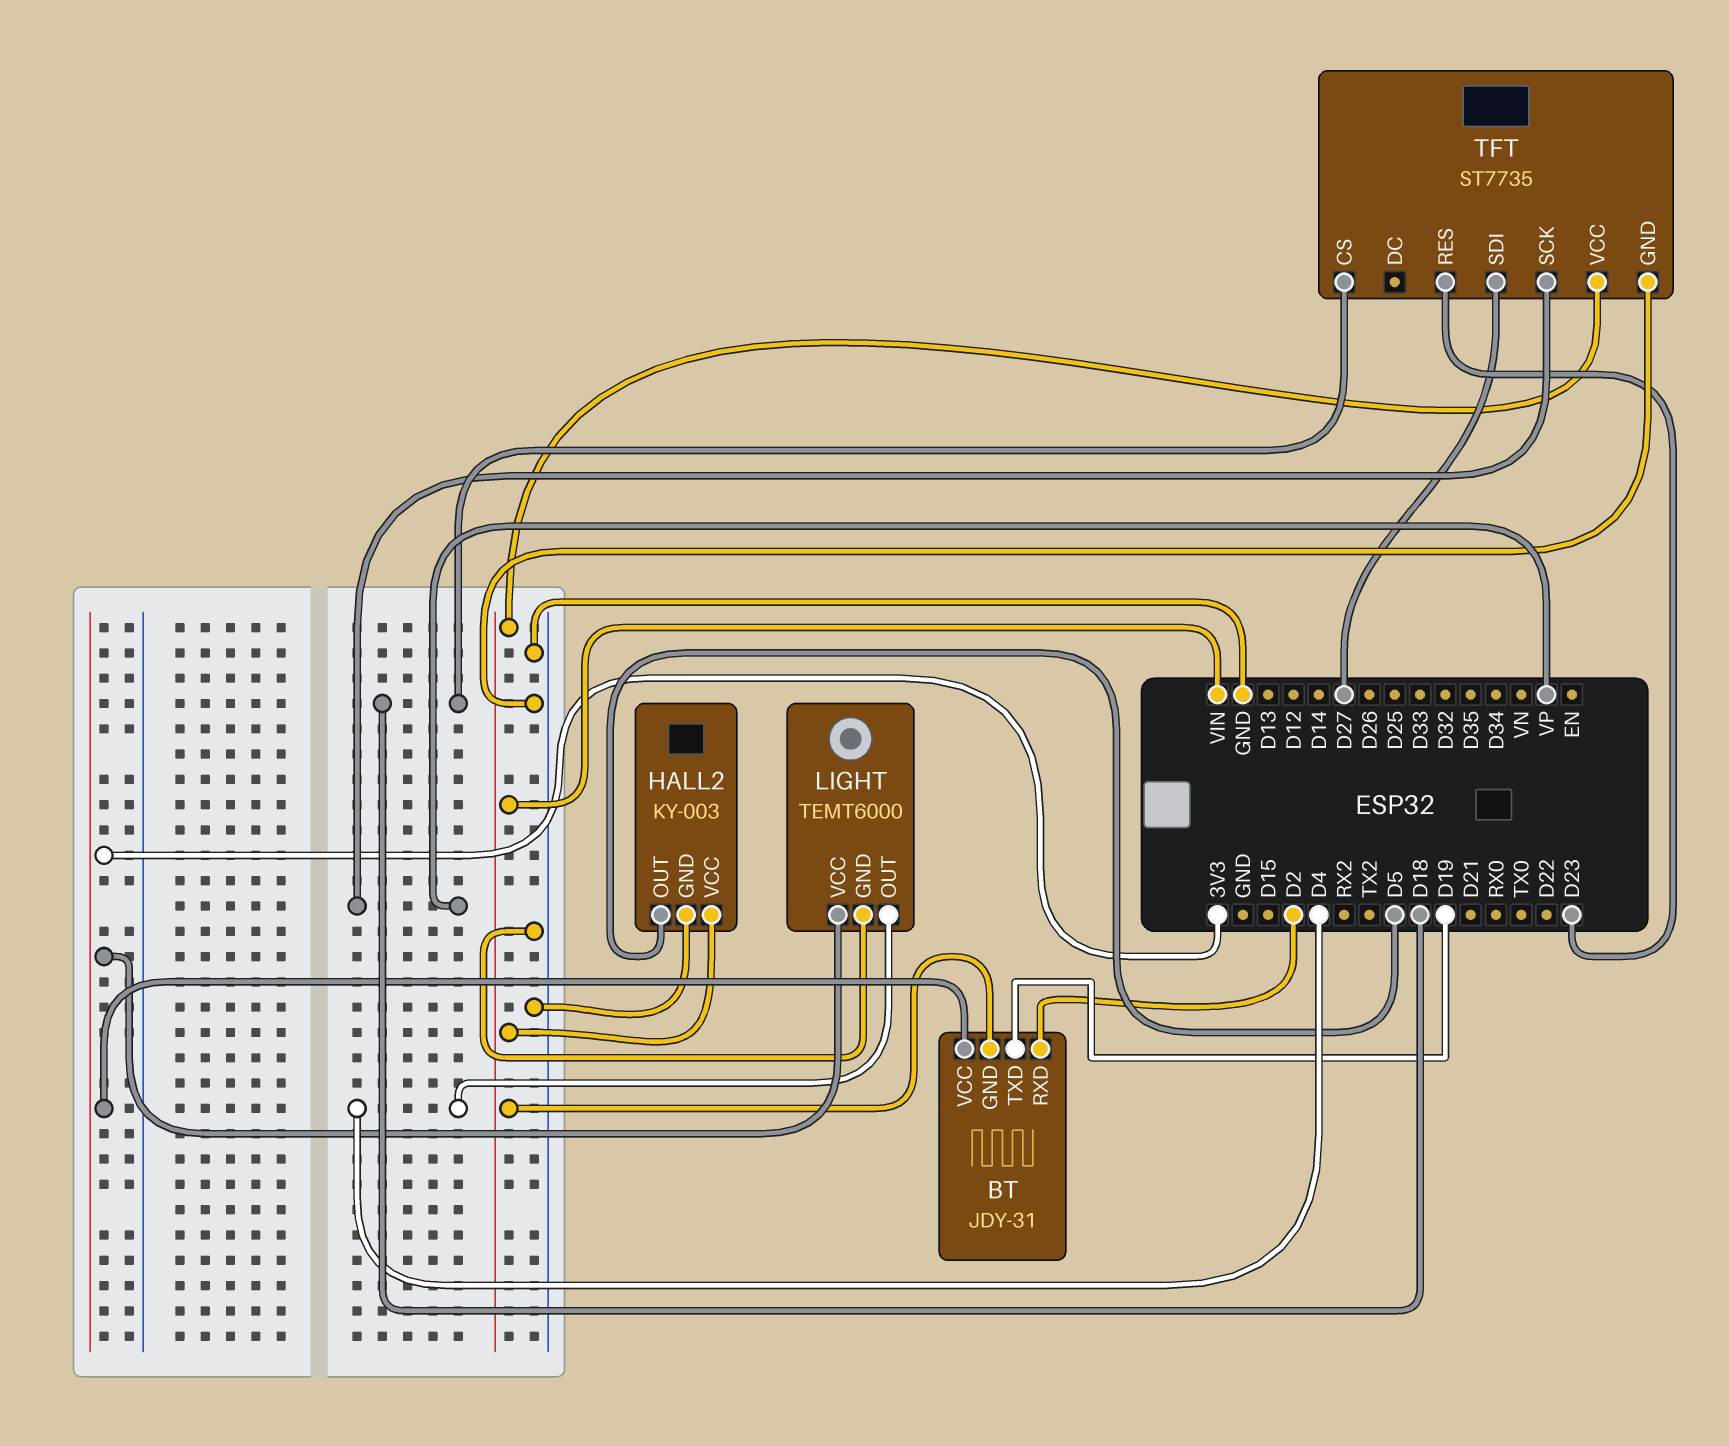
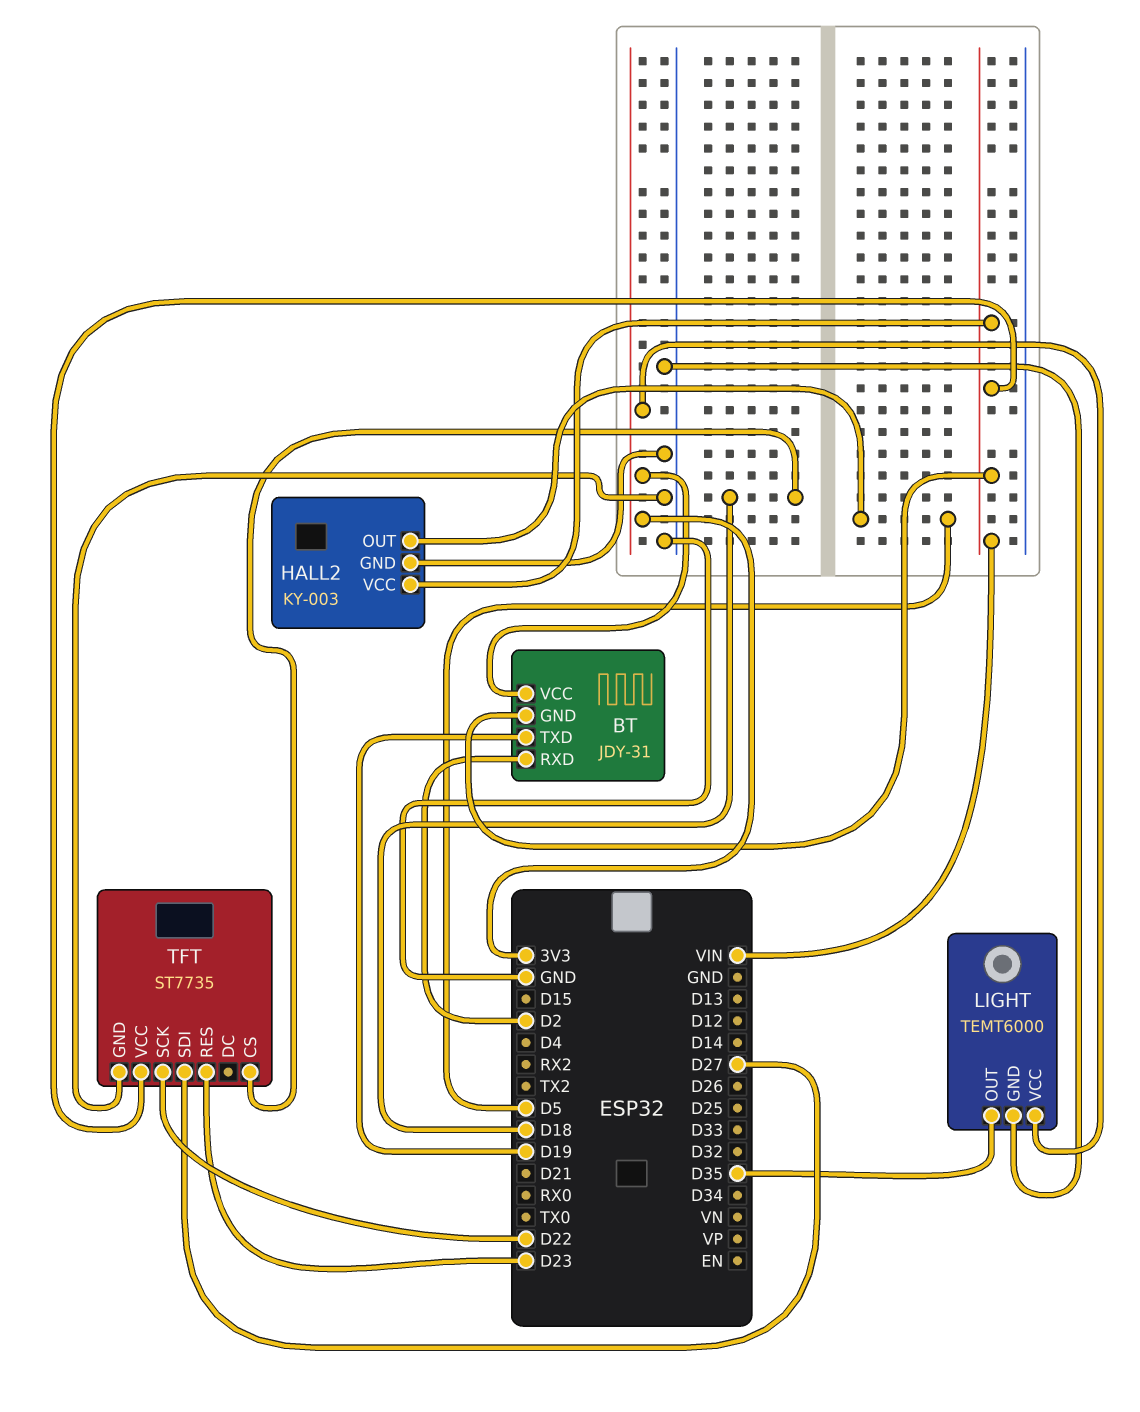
LIGHT pin OUT: D4 -> D35
TFT pin SCK: VP -> D22

